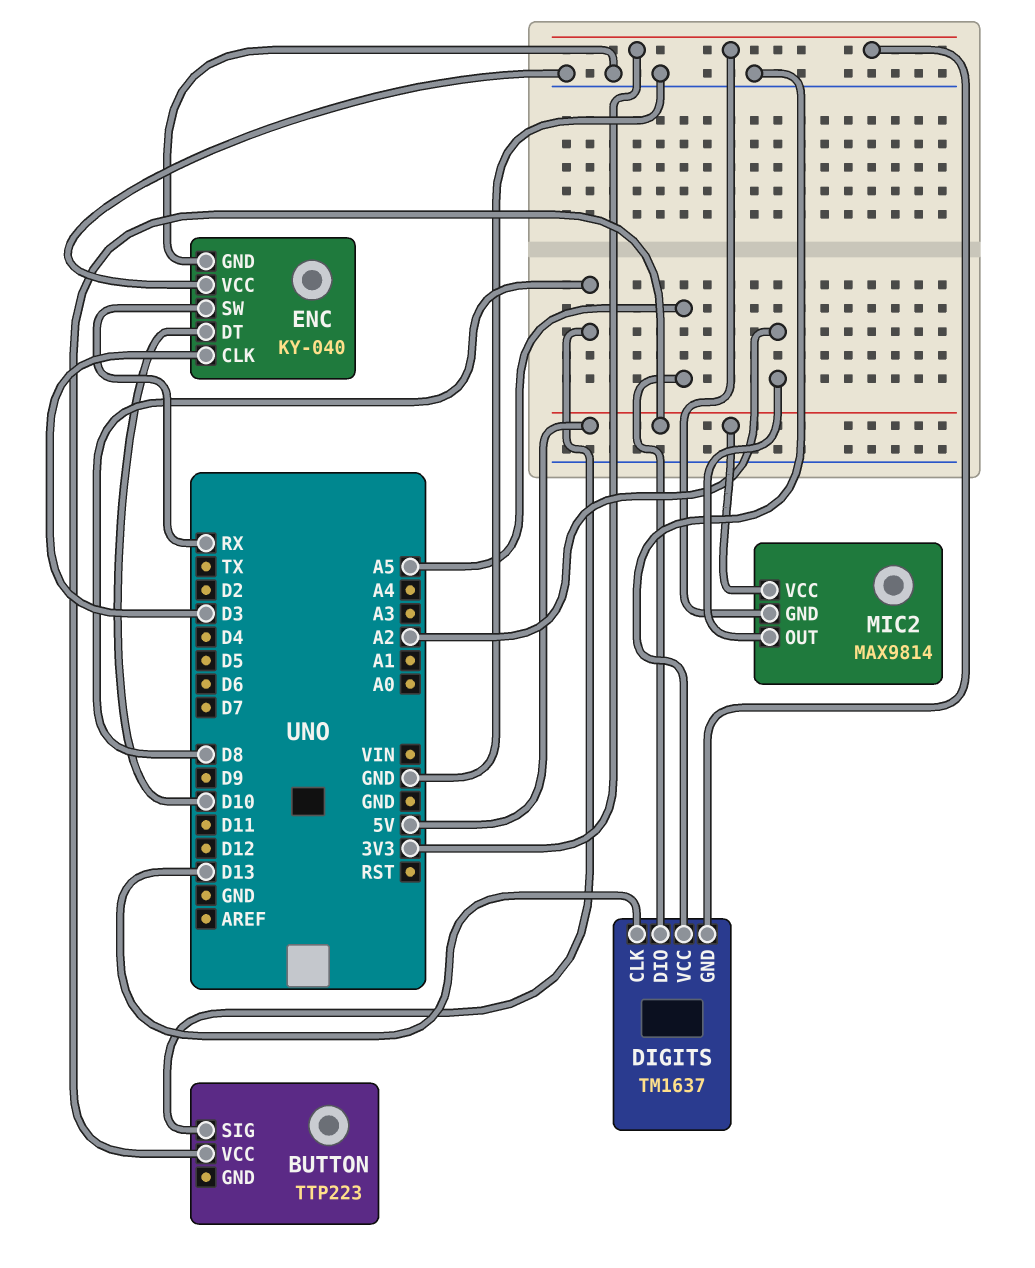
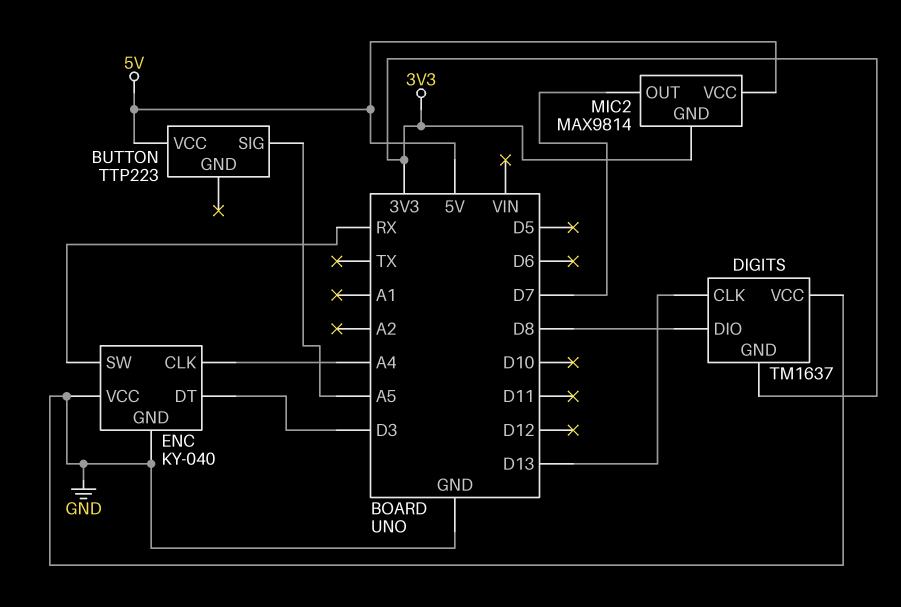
BUTTON pin SIG: D8 -> A5
DIGITS pin DIO: A5 -> D8
ENC pin CLK: D3 -> A4
ENC pin DT: D10 -> D3
MIC2 pin OUT: A2 -> D7

